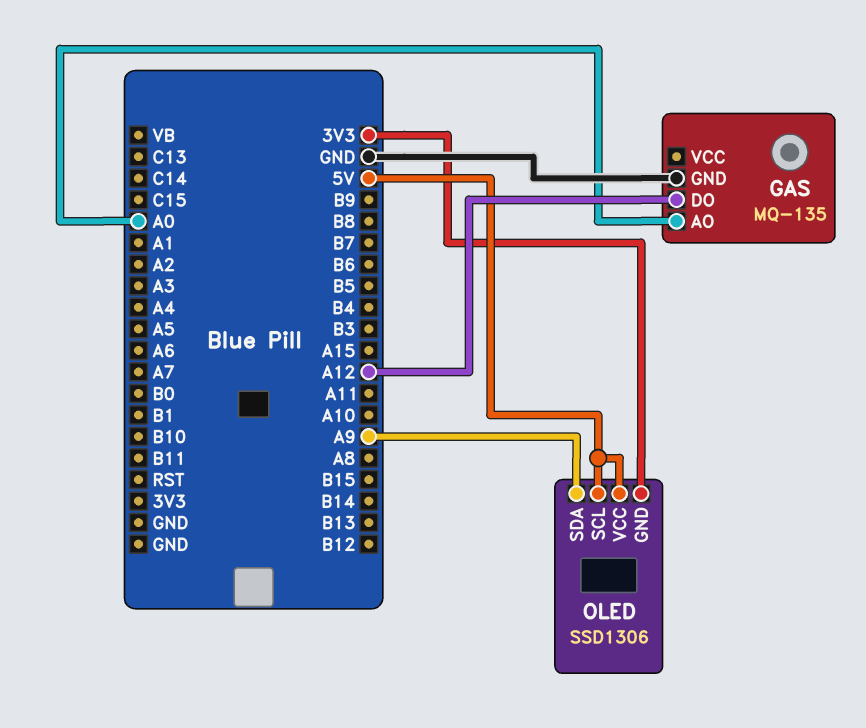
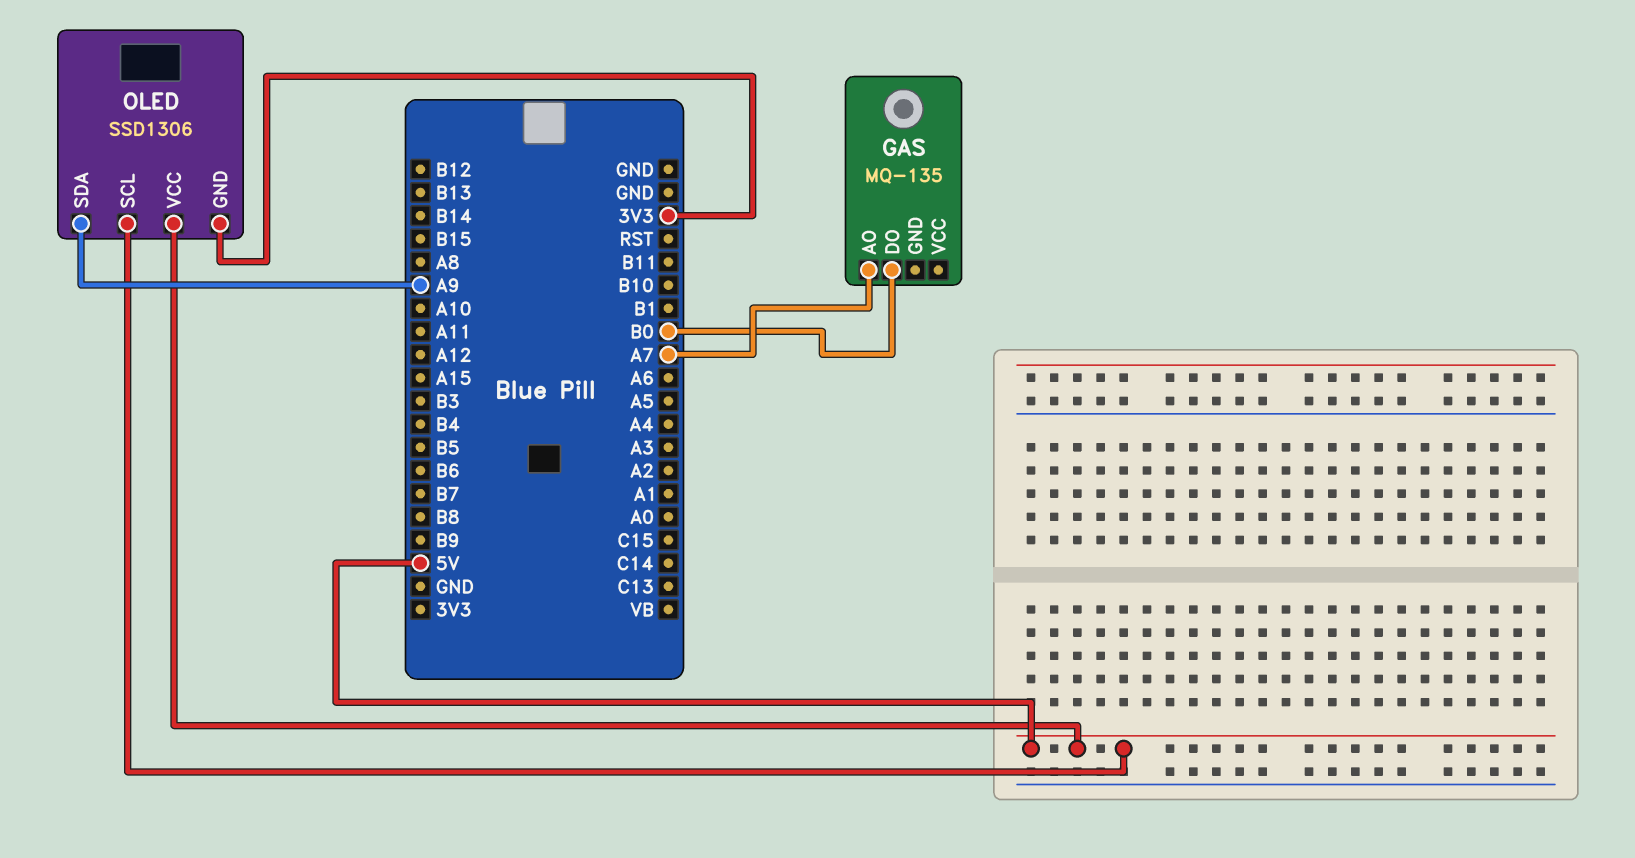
GAS pin AO: A0 -> A7
GAS pin DO: A12 -> B0
GAS pin GND: GND -> none

